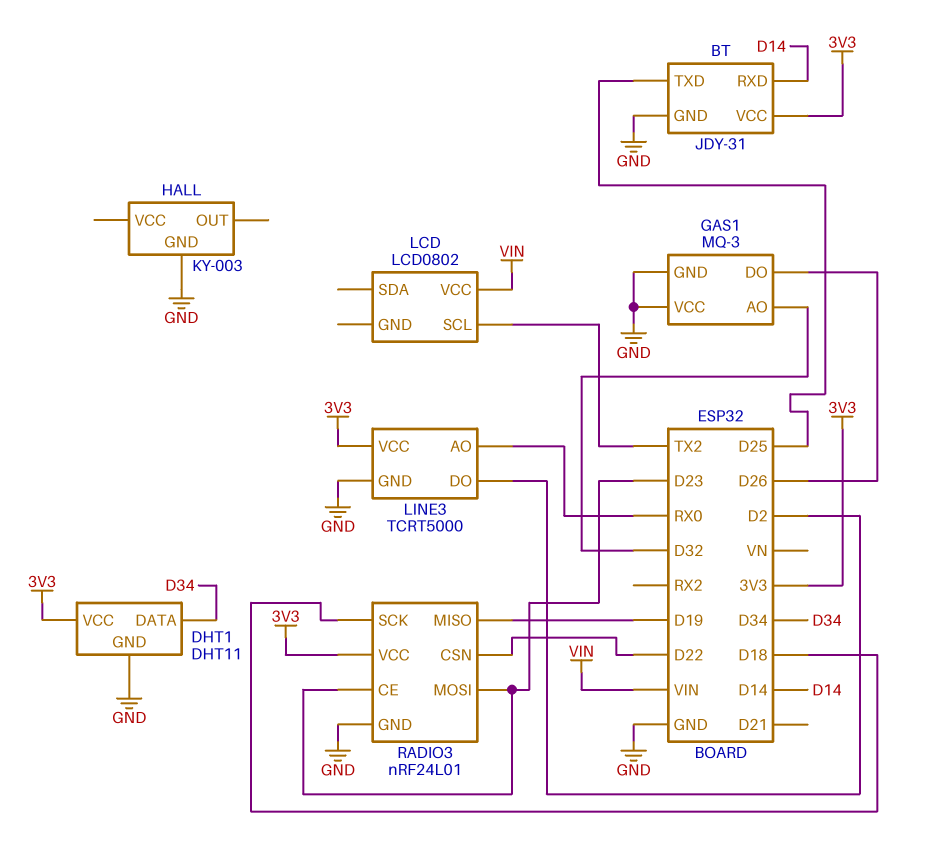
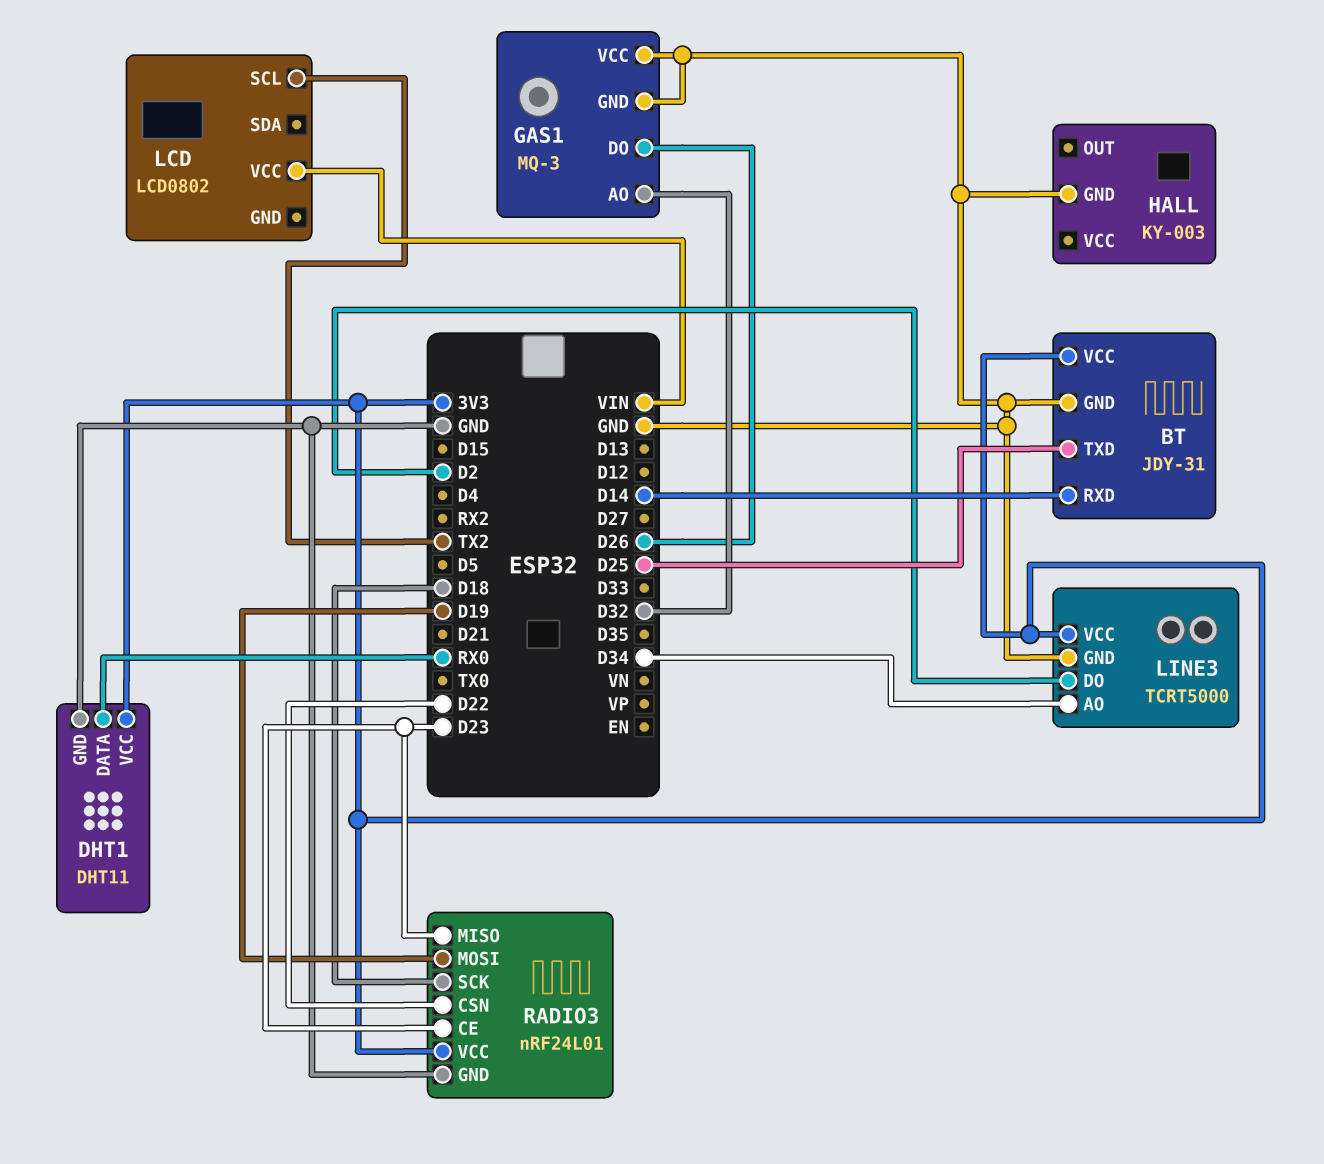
DHT1 pin DATA: D34 -> RX0
LINE3 pin AO: RX0 -> D34
RADIO3 pin MISO: D19 -> D23
RADIO3 pin MOSI: D23 -> D19

